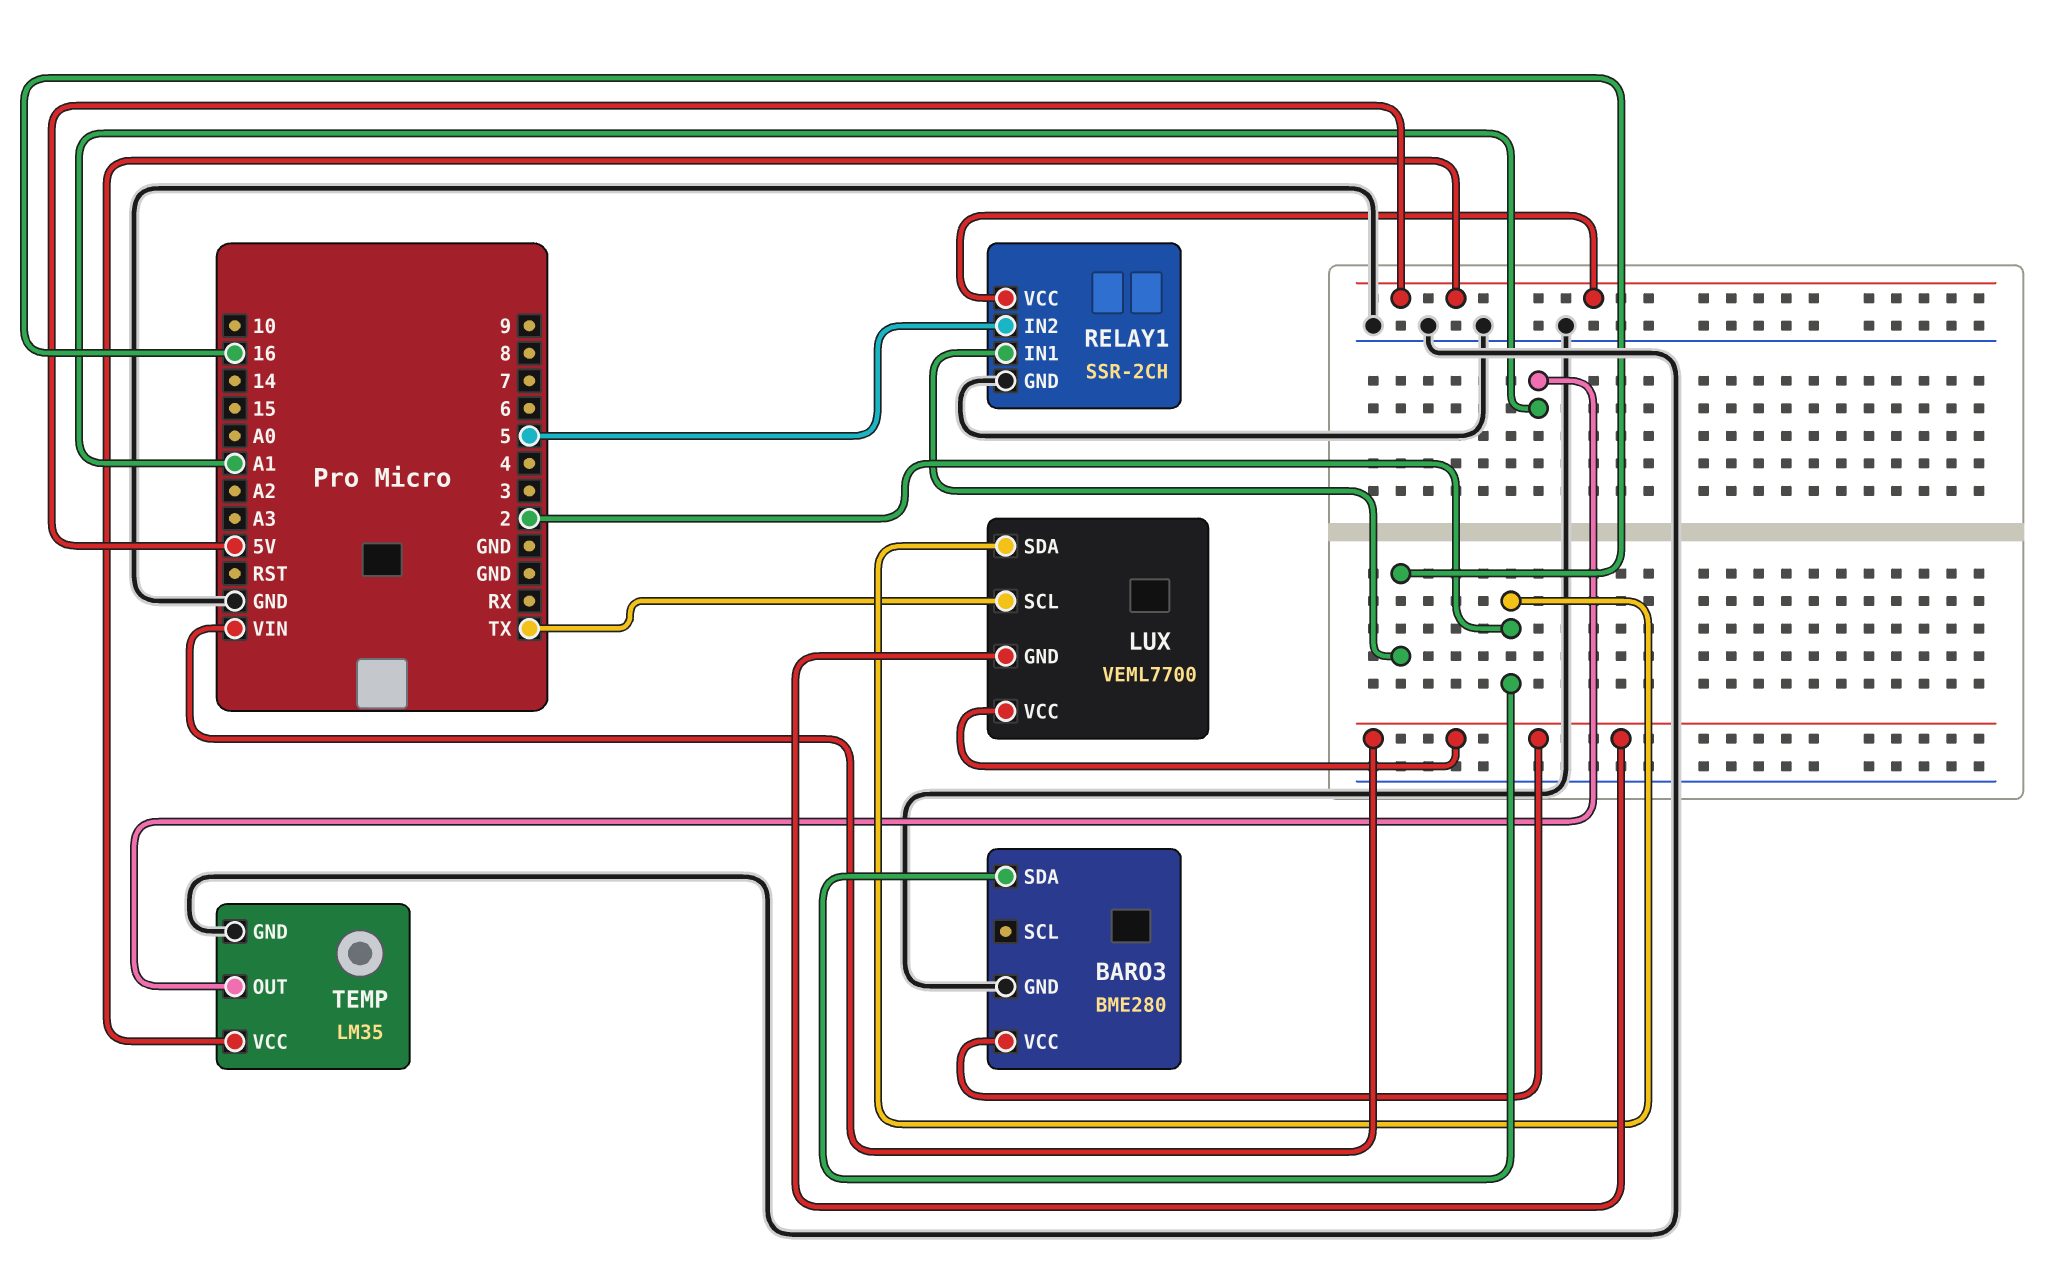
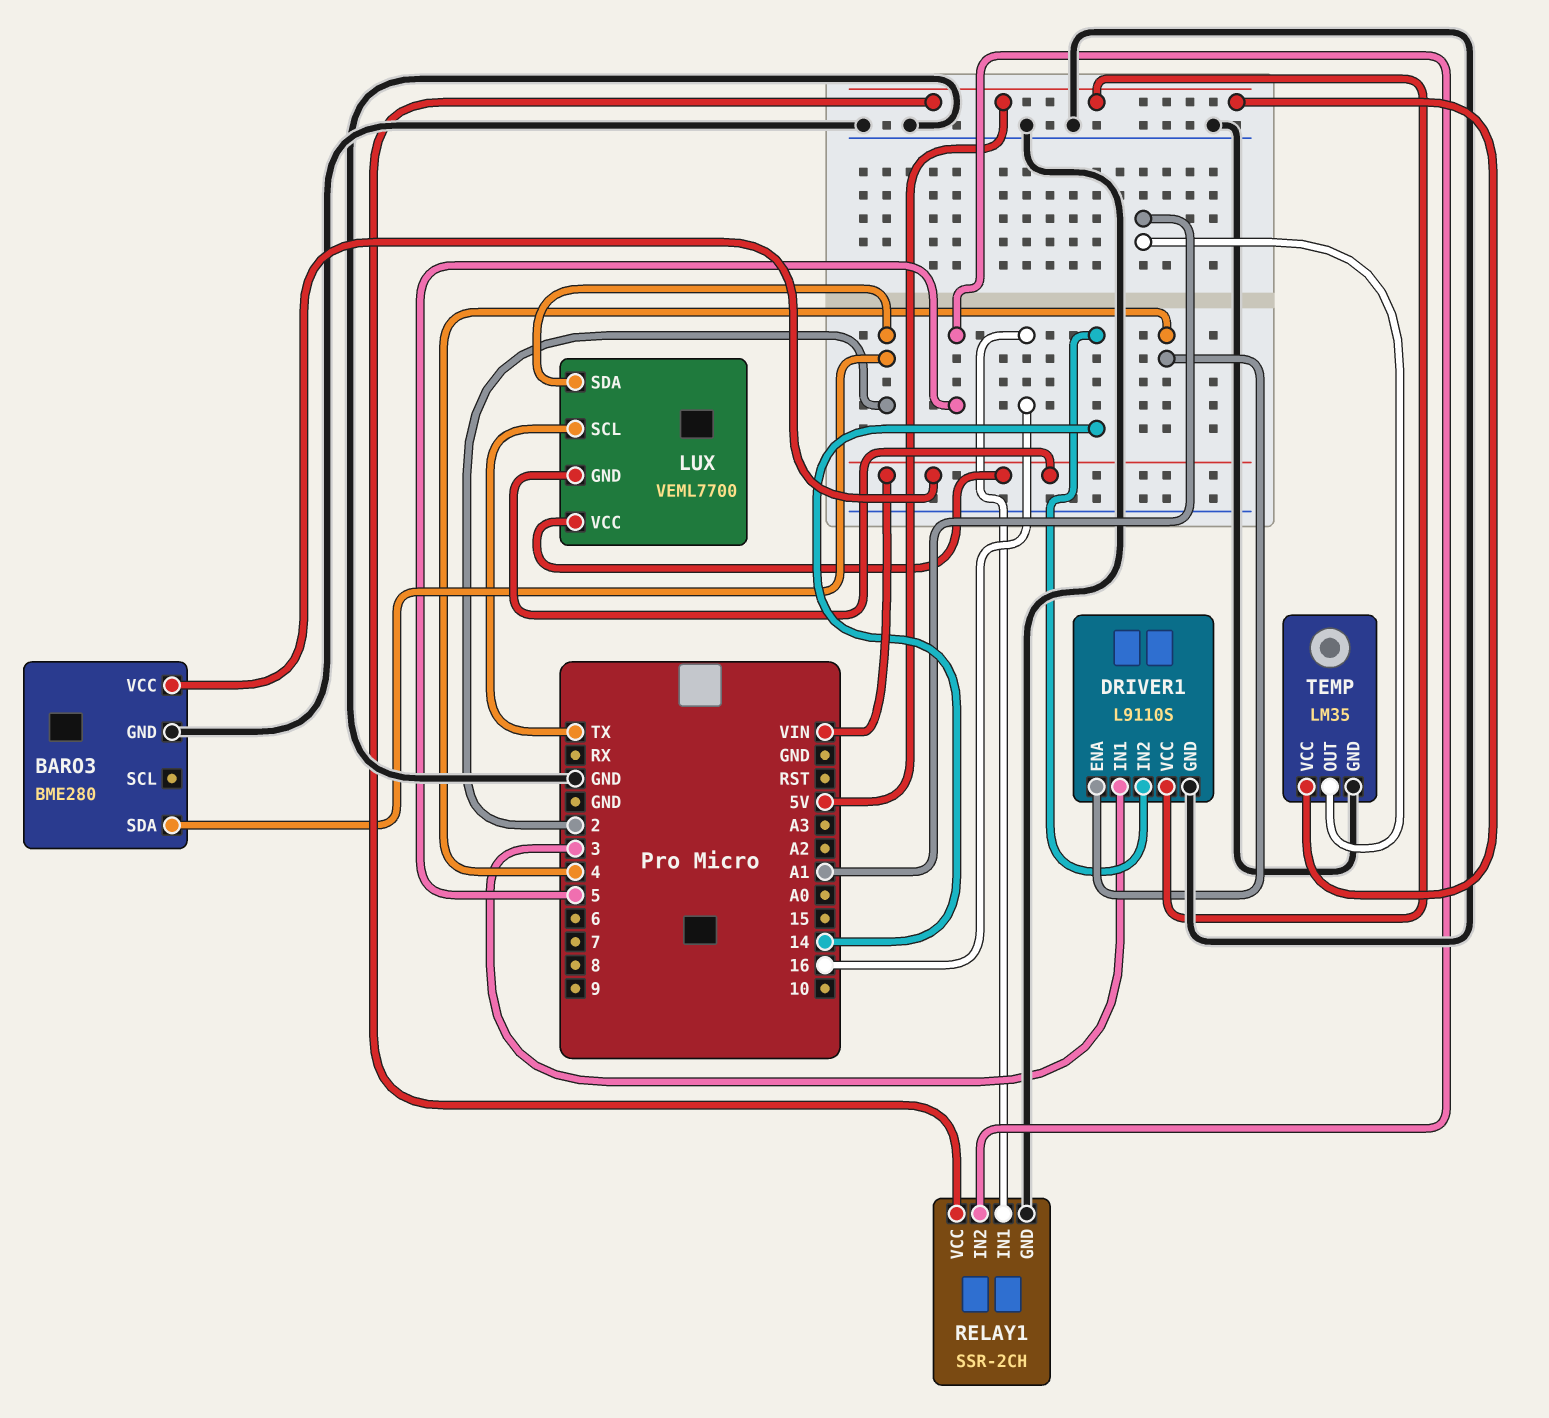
DRIVER1: none -> L9110S
DRIVER1 pin ENA: none -> 4
DRIVER1 pin GND: none -> GND
DRIVER1 pin IN1: none -> 3
DRIVER1 pin IN2: none -> 14
DRIVER1 pin VCC: none -> 5V

